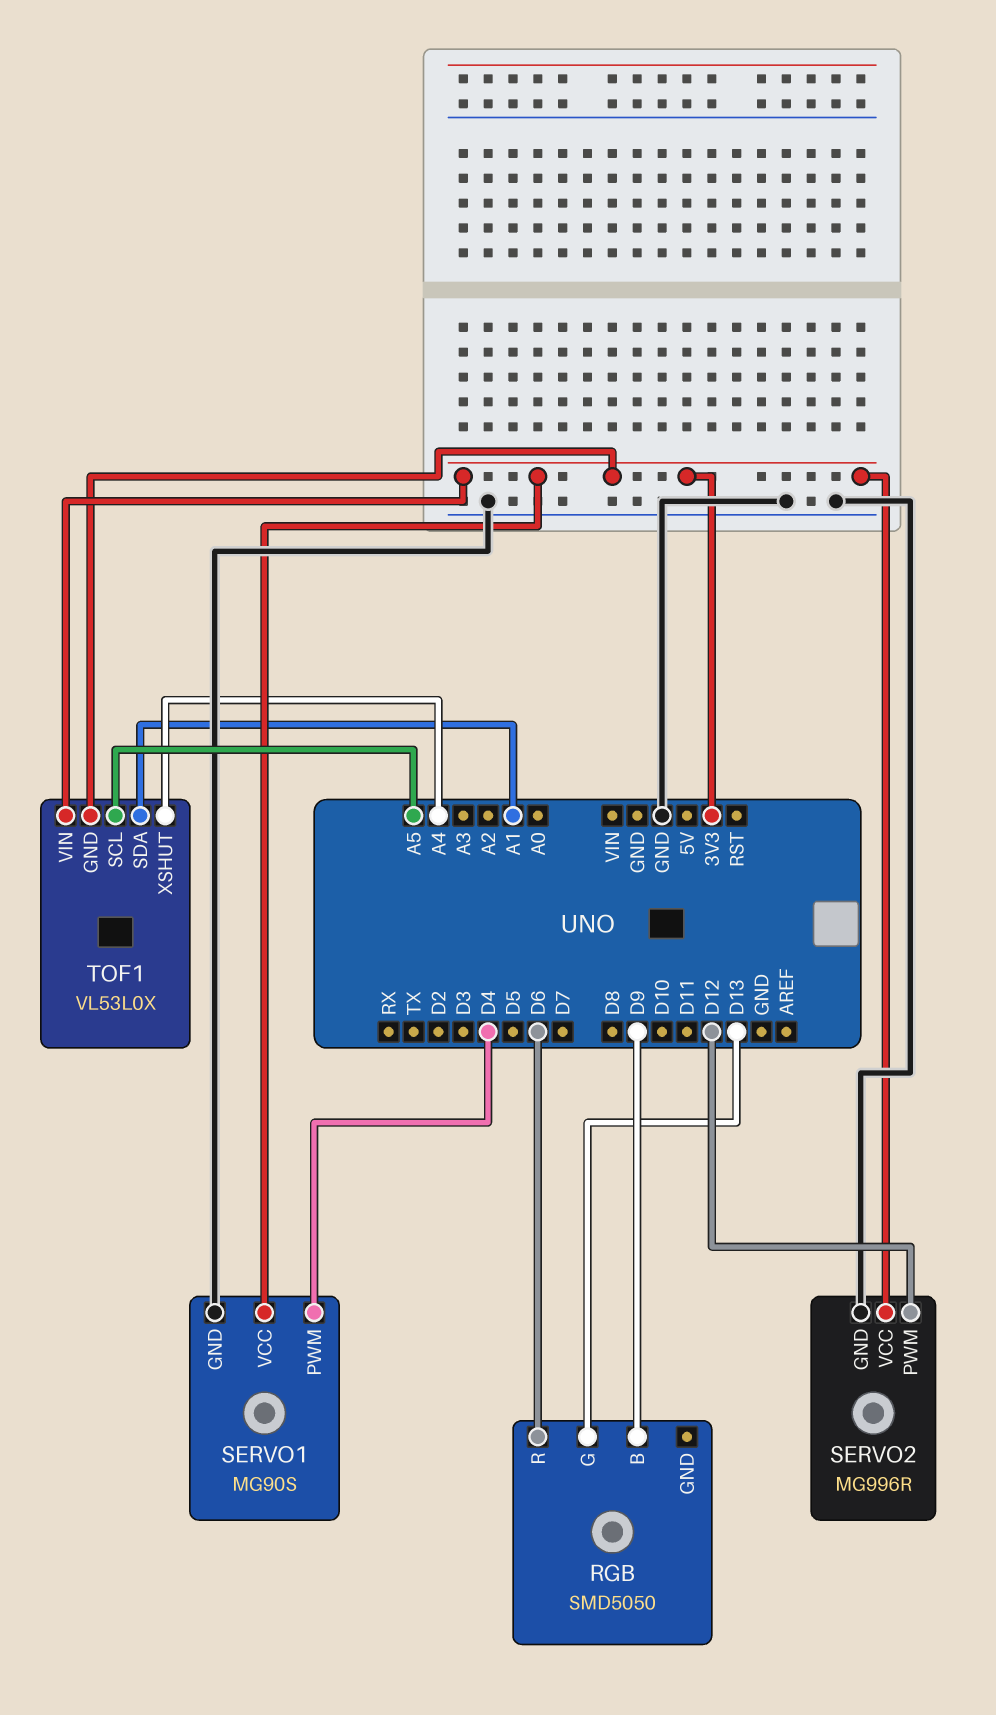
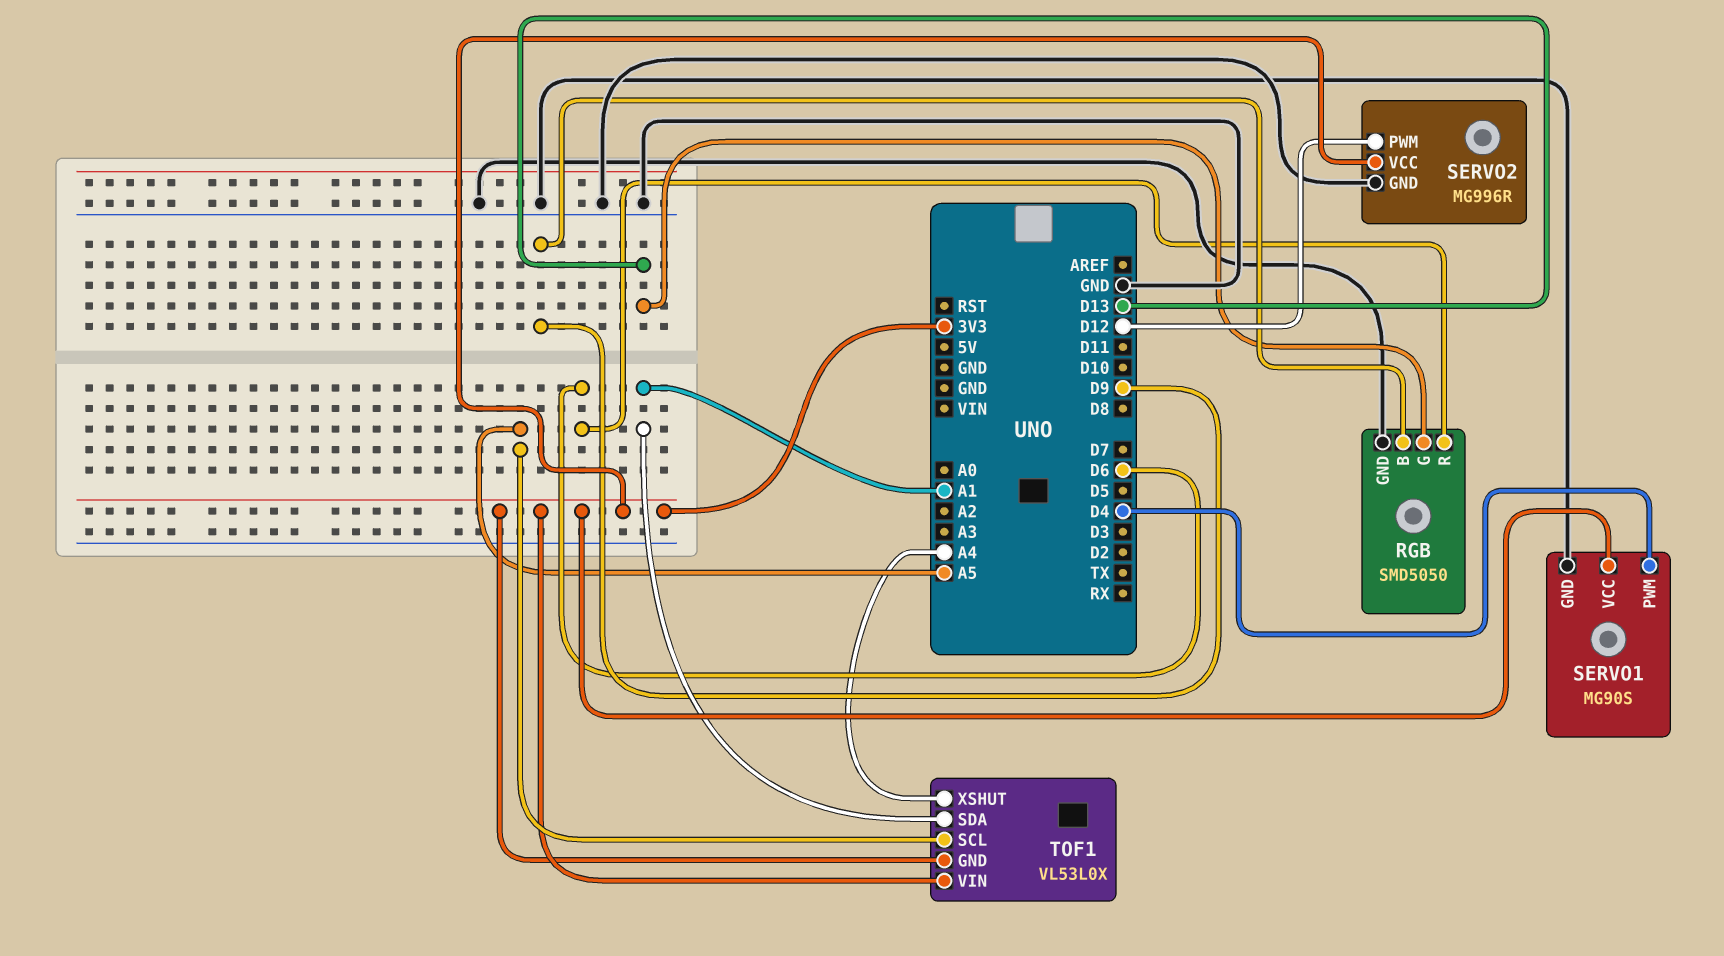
RGB pin GND: none -> GND

